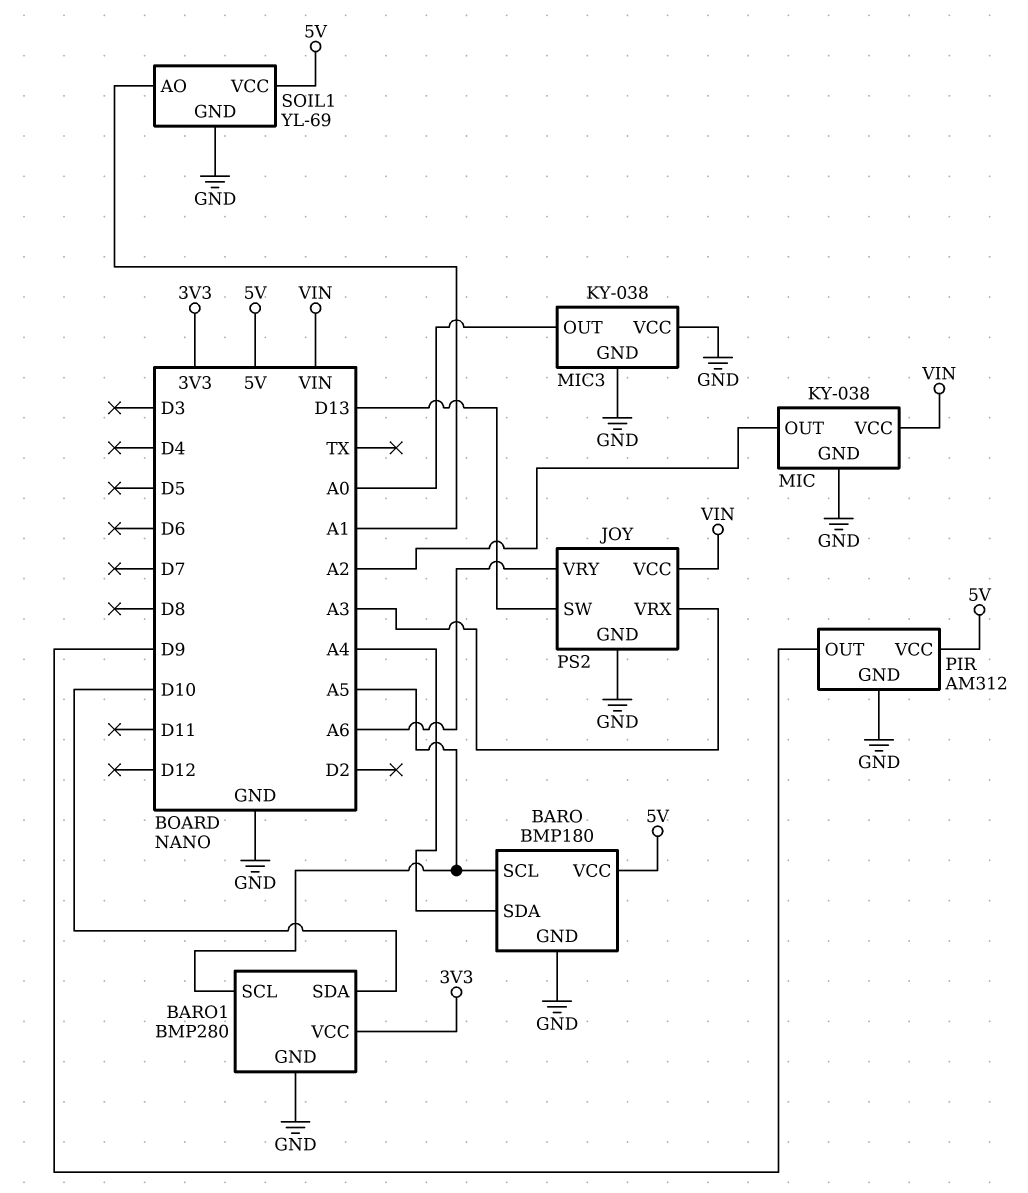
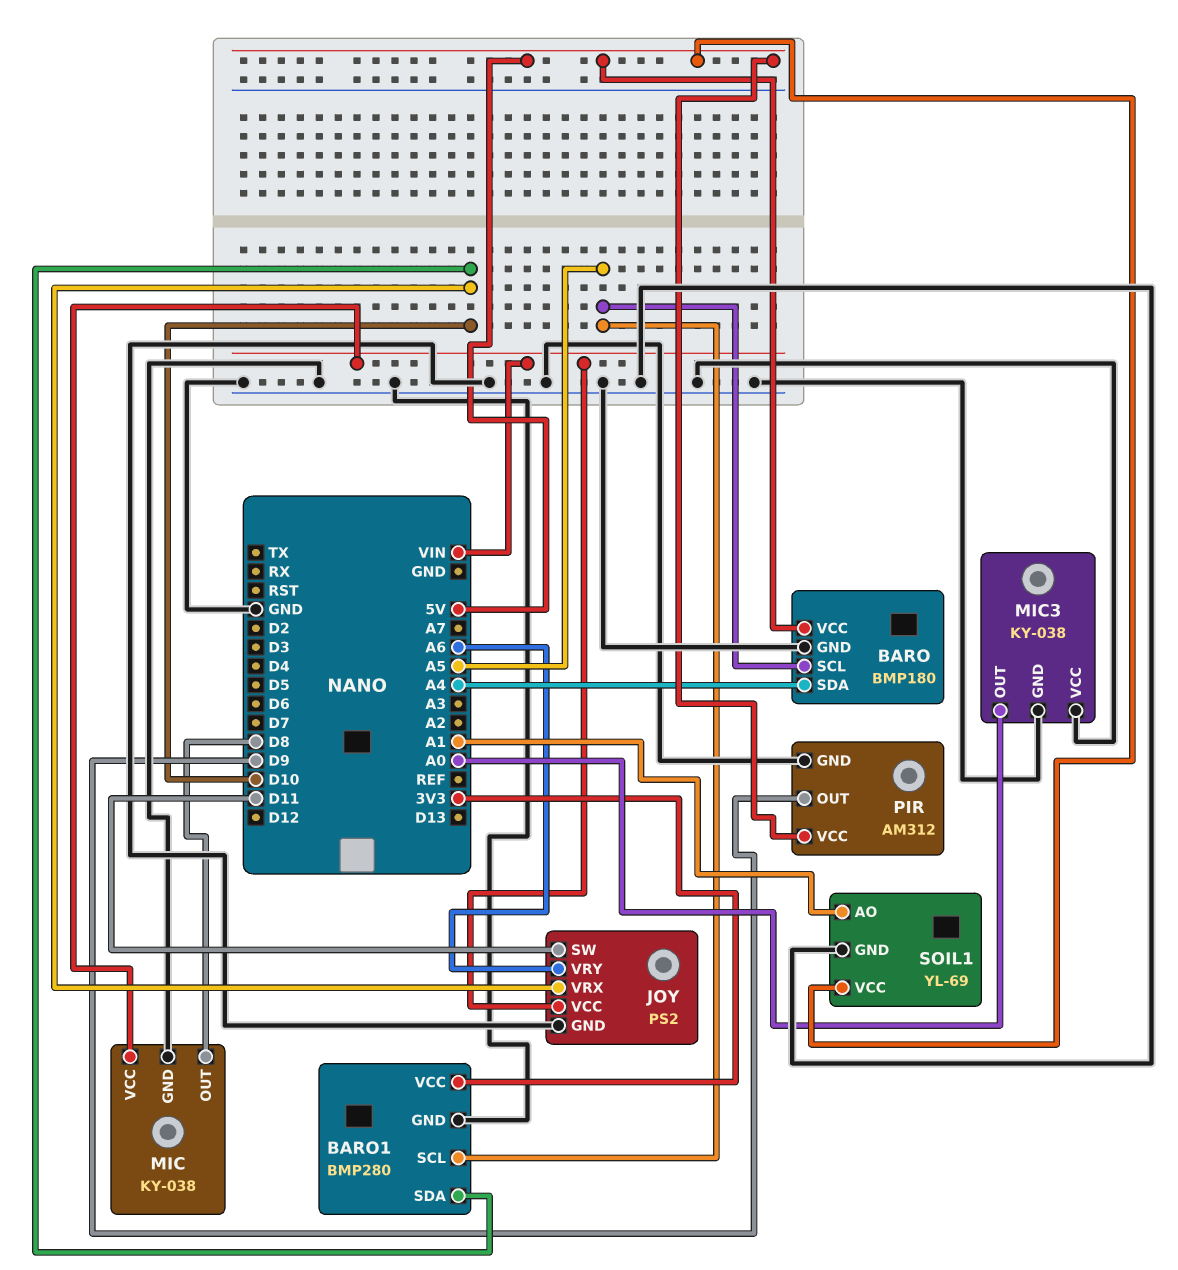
JOY pin SW: D13 -> D11
JOY pin VRX: A3 -> D10
MIC pin OUT: A2 -> D8

